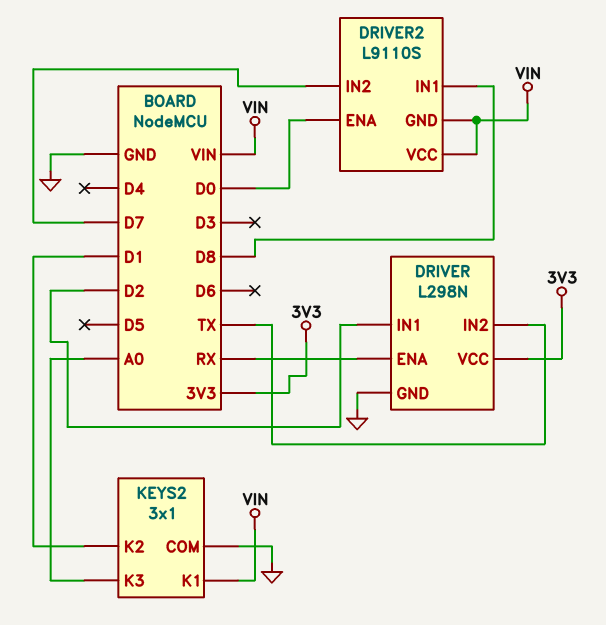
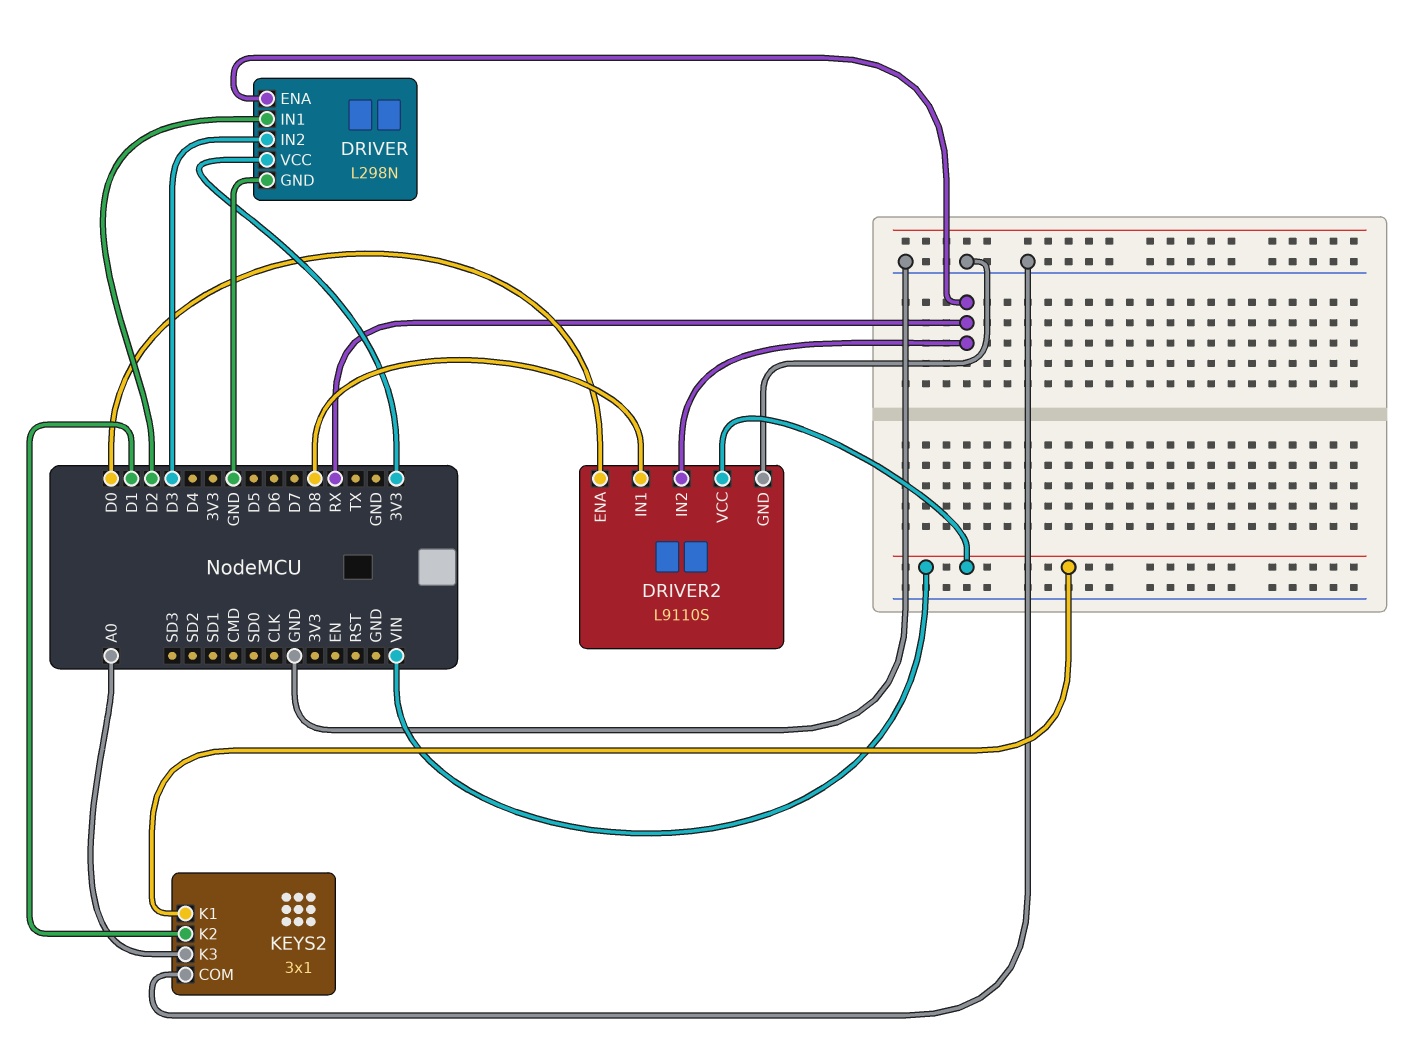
DRIVER pin IN2: TX -> D3
DRIVER2 pin GND: VIN -> GND
DRIVER2 pin IN2: D7 -> RX

